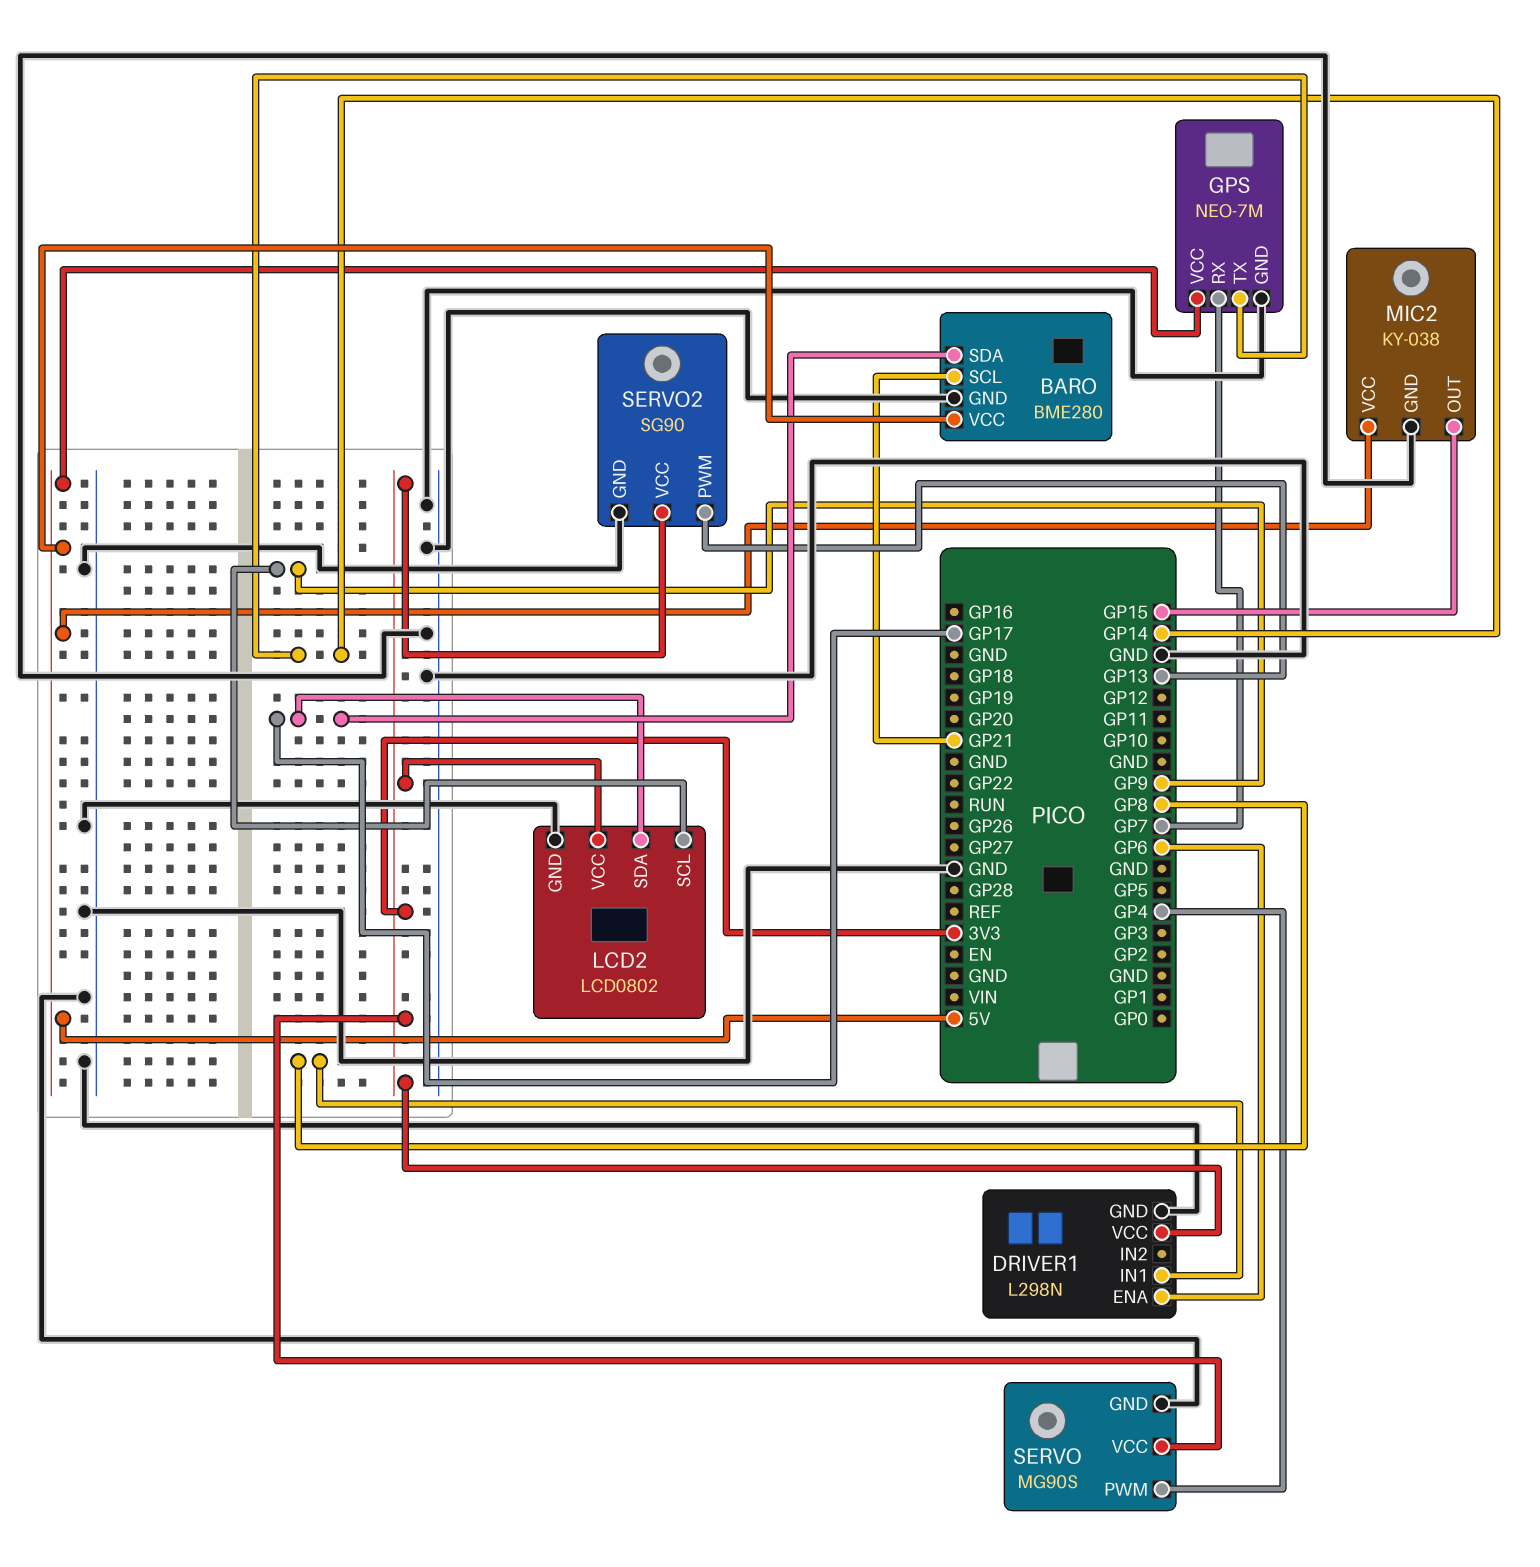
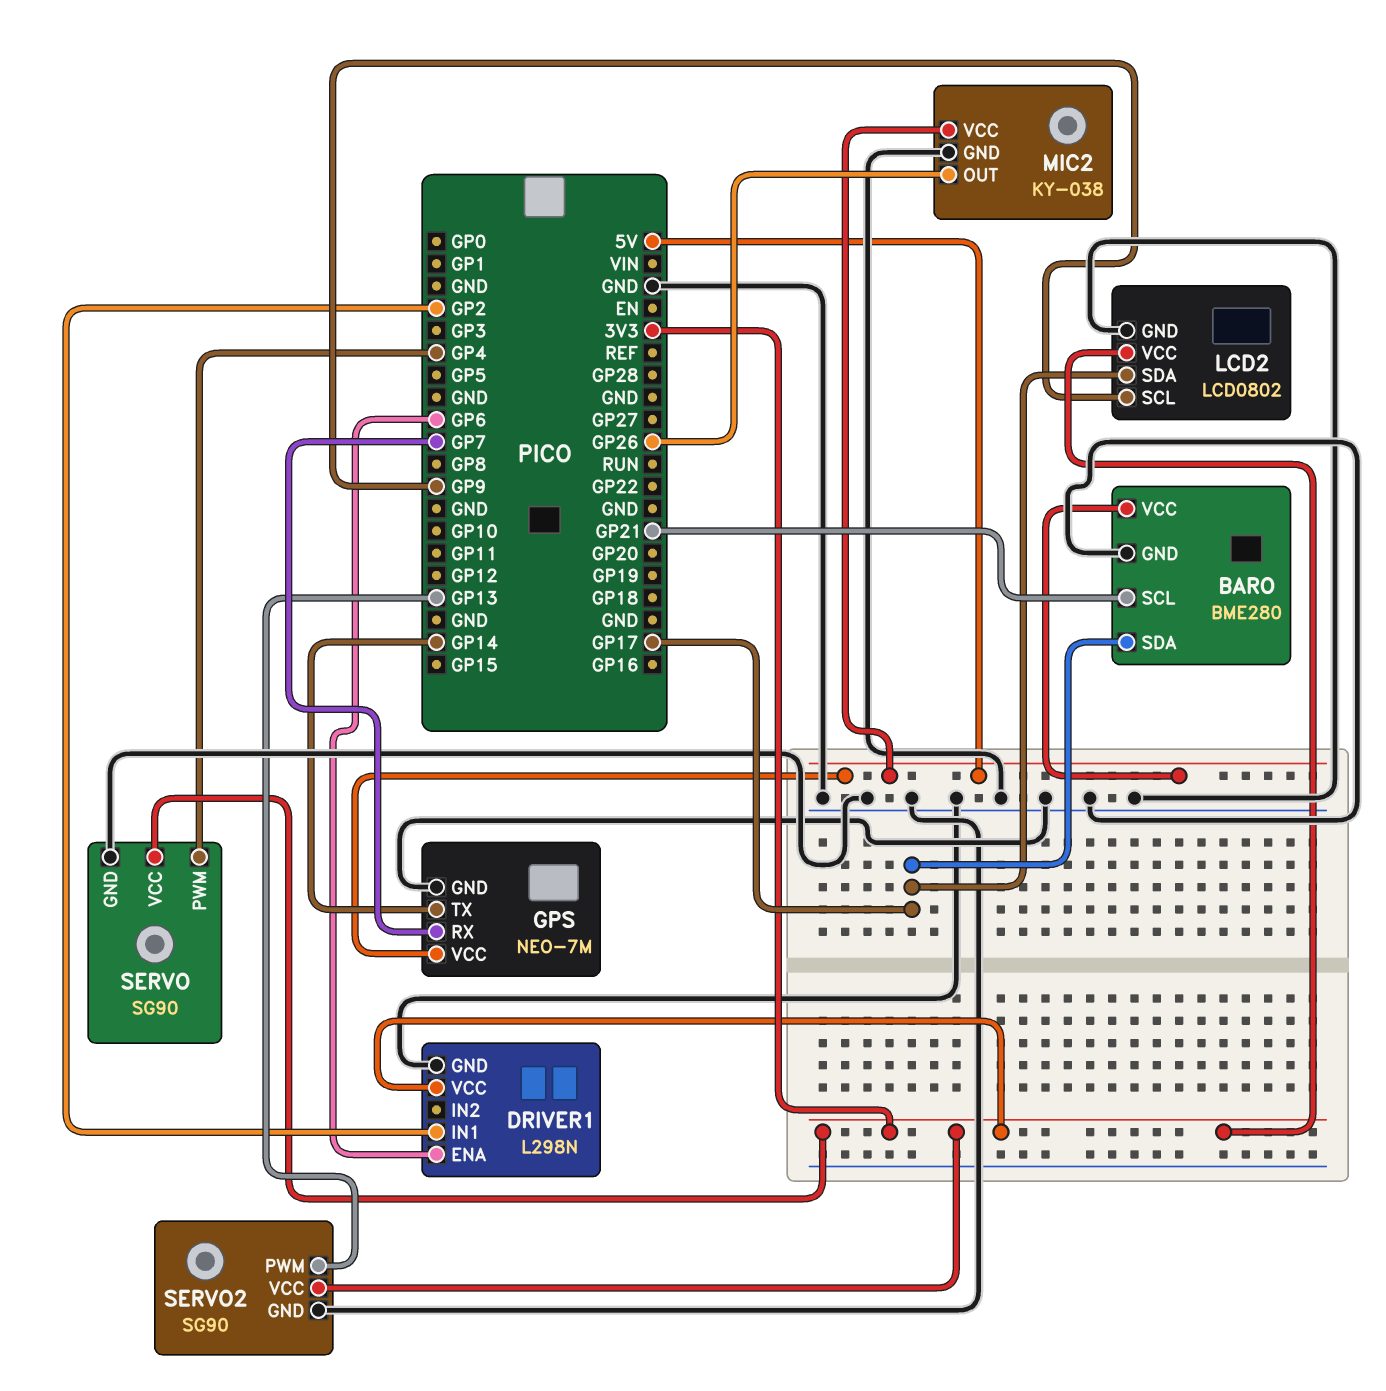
DRIVER1 pin IN1: GP8 -> GP2
MIC2 pin OUT: GP15 -> GP26
SERVO: MG90S -> SG90

